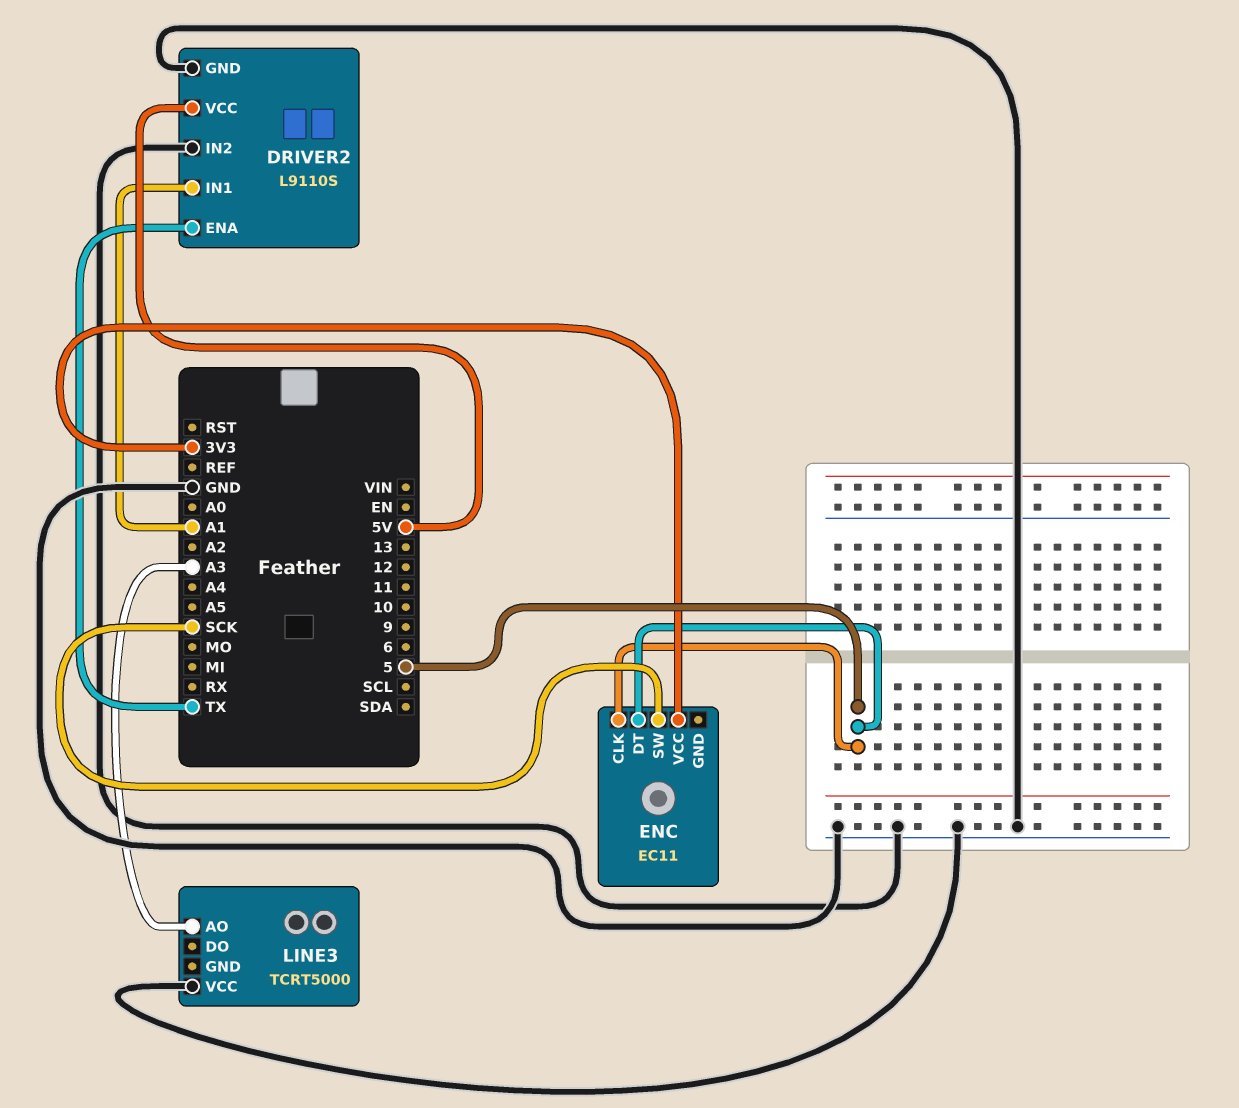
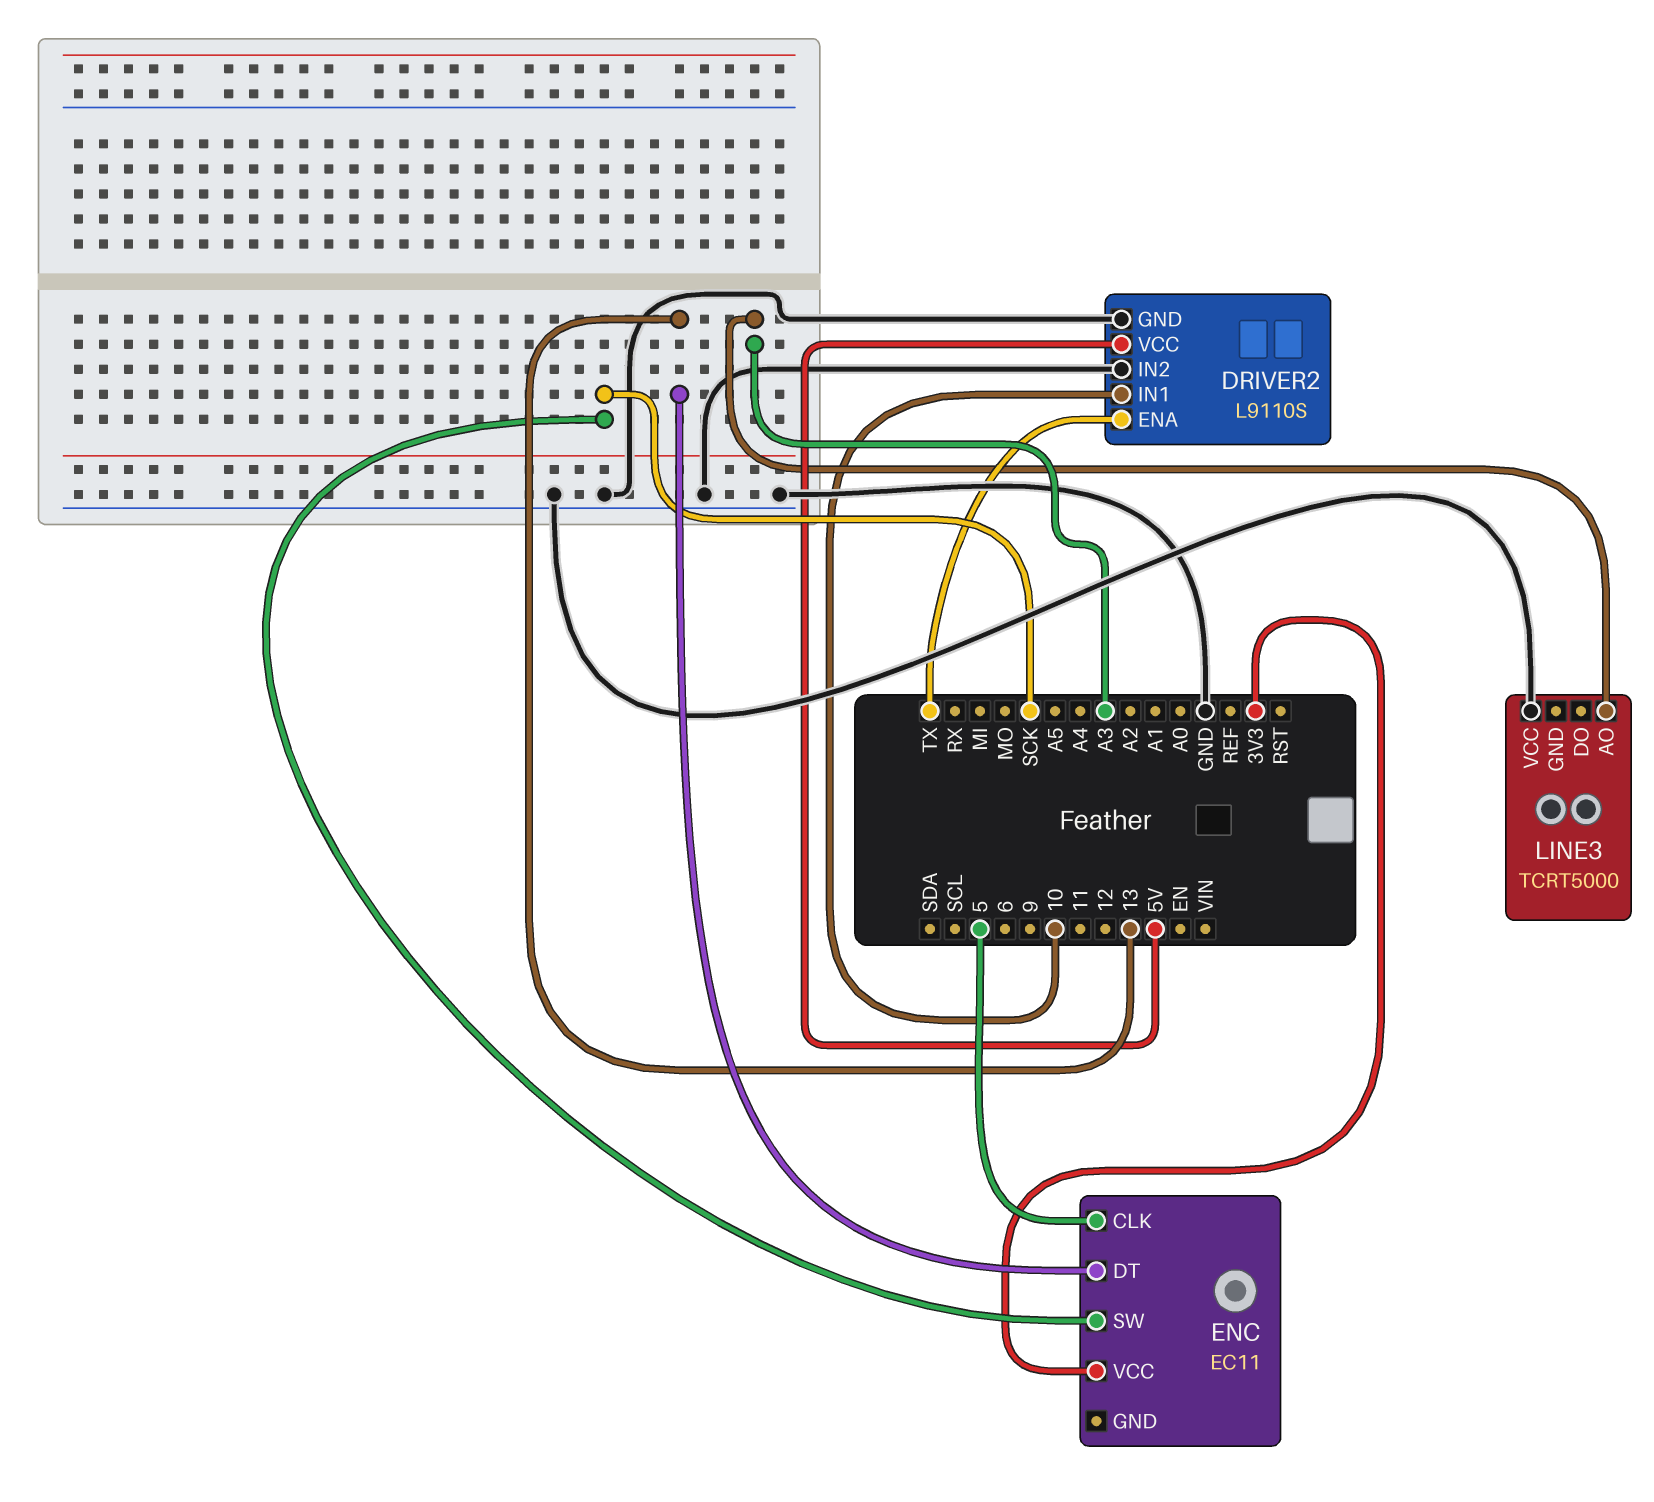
DRIVER2 pin IN1: A1 -> 10
ENC pin DT: 5 -> 13

